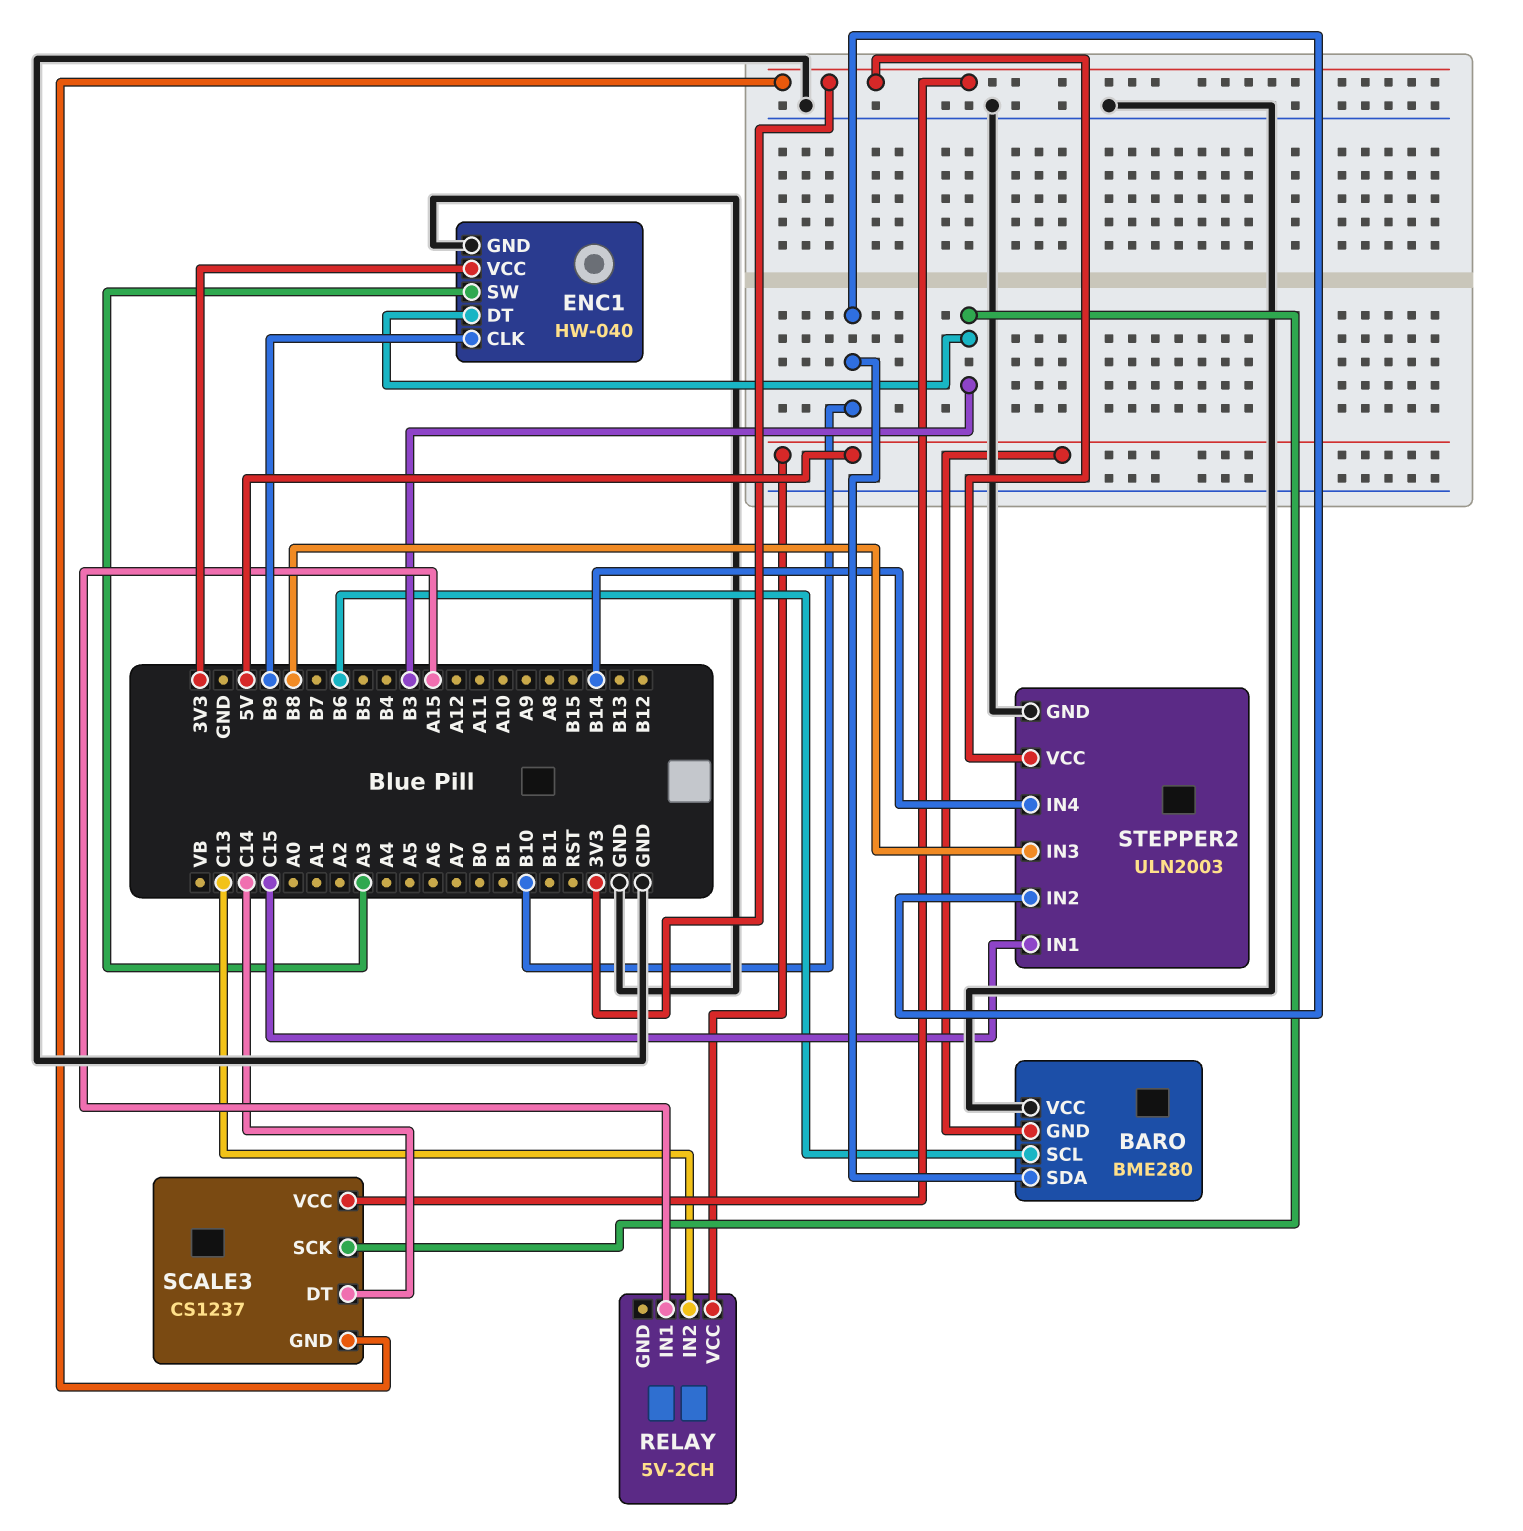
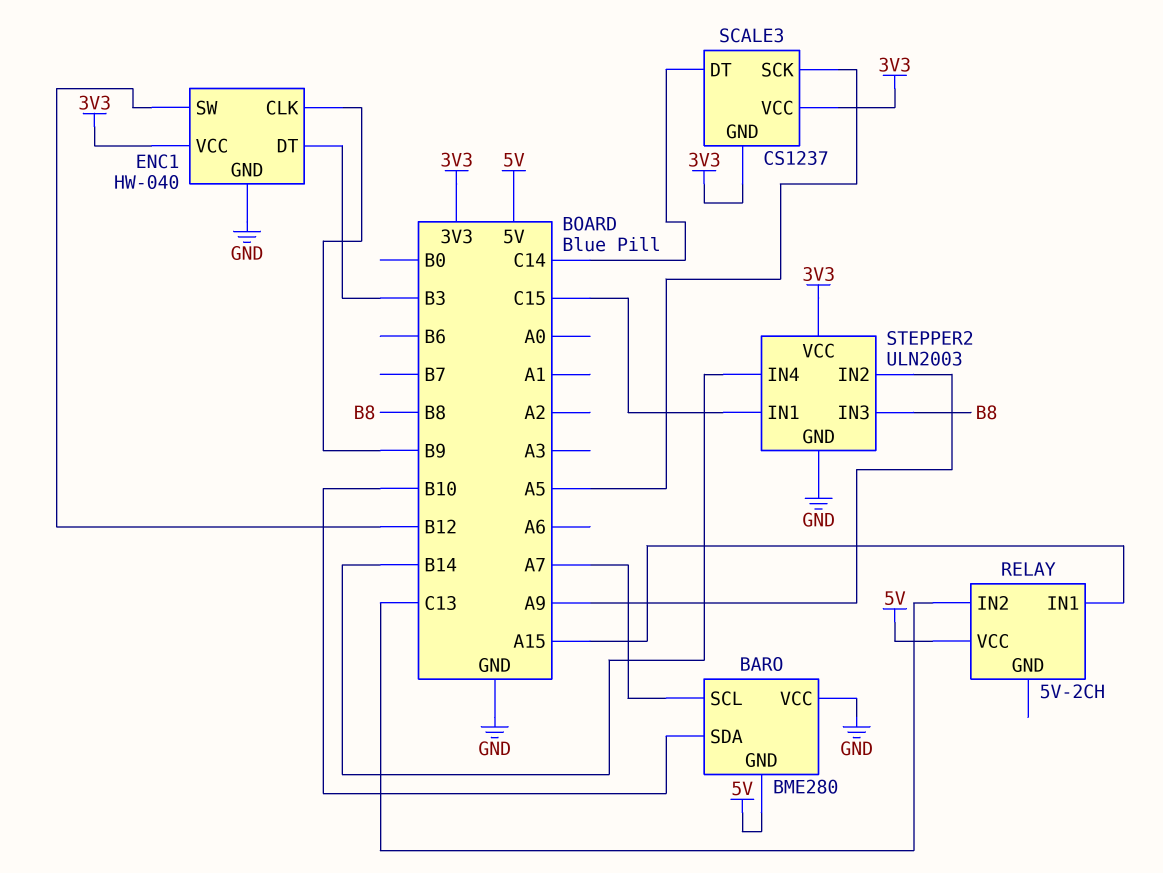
BARO pin SCL: B6 -> A7
ENC1 pin SW: A3 -> B12
SCALE3 pin SCK: B3 -> A5
STEPPER2 pin IN2: B10 -> A9

